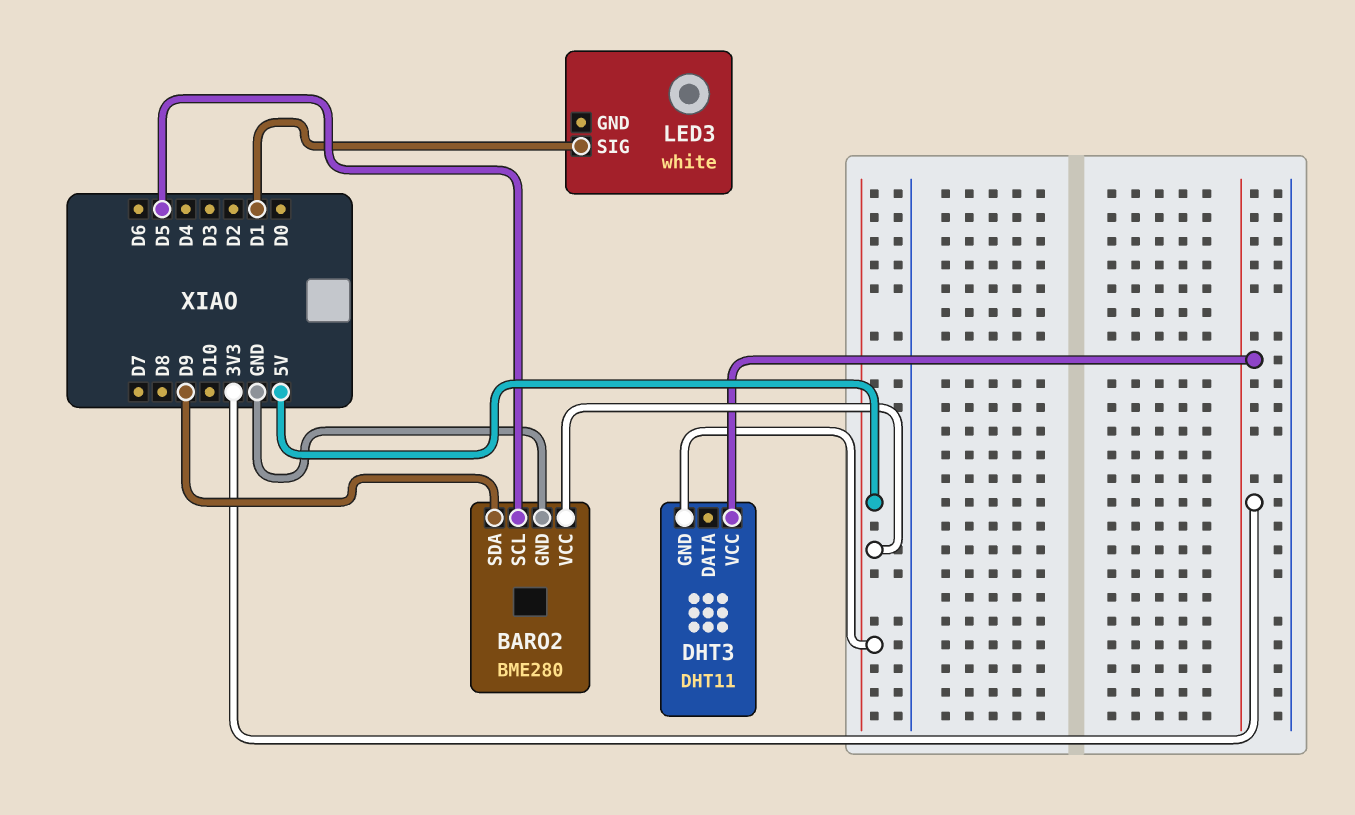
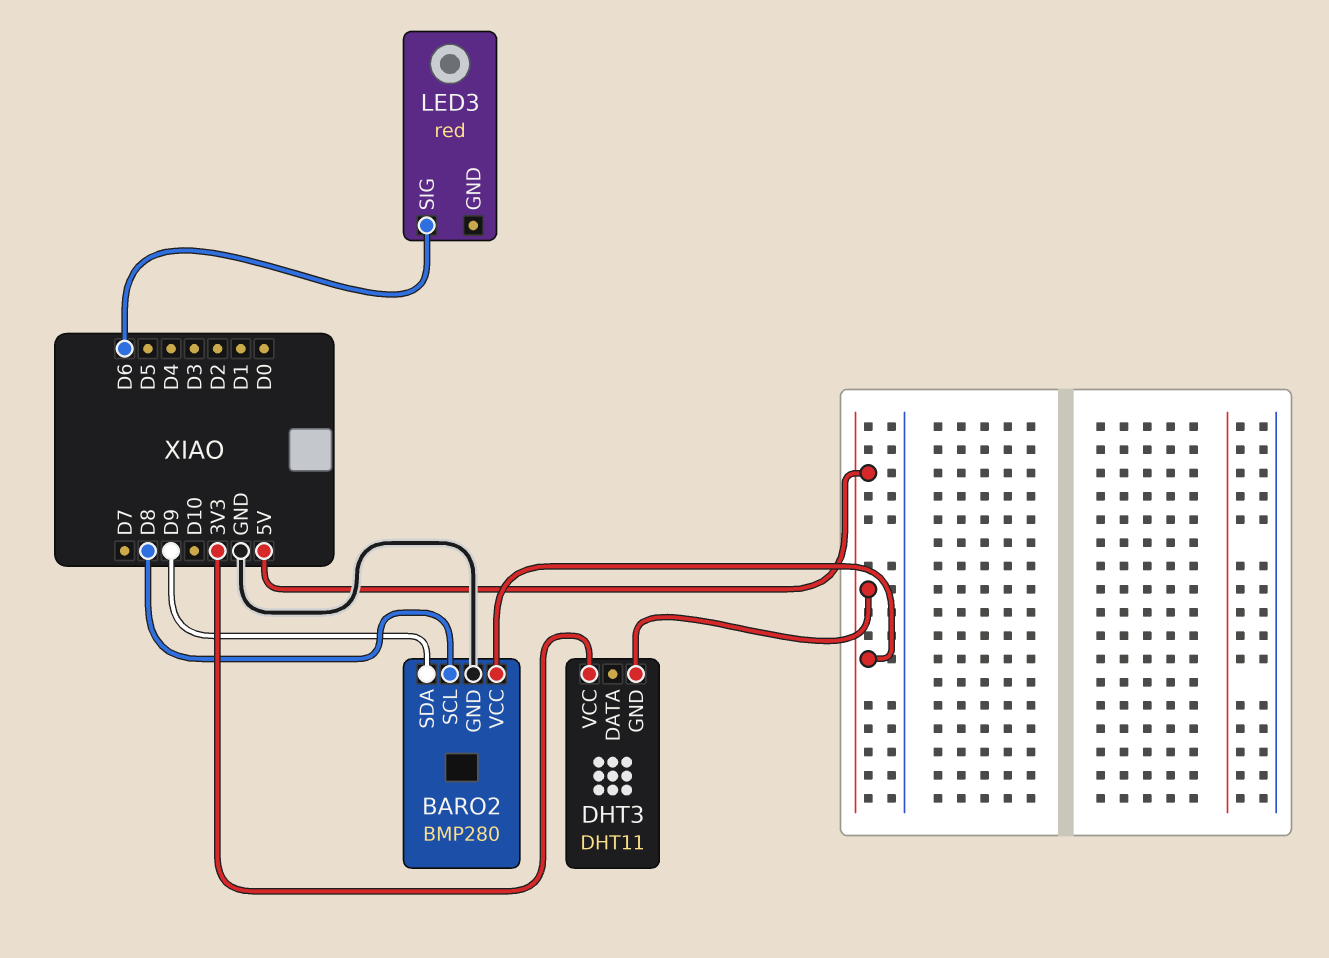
BARO2: BME280 -> BMP280
BARO2 pin SCL: D5 -> D8
LED3: white -> red
LED3 pin SIG: D1 -> D6

